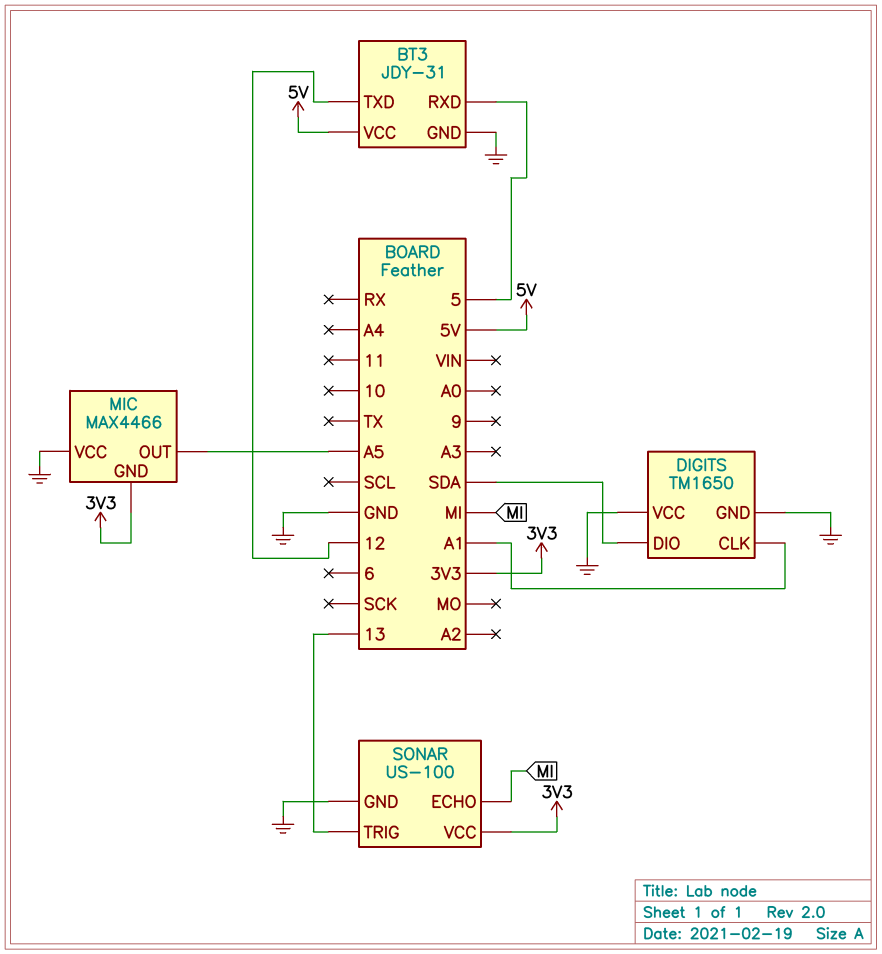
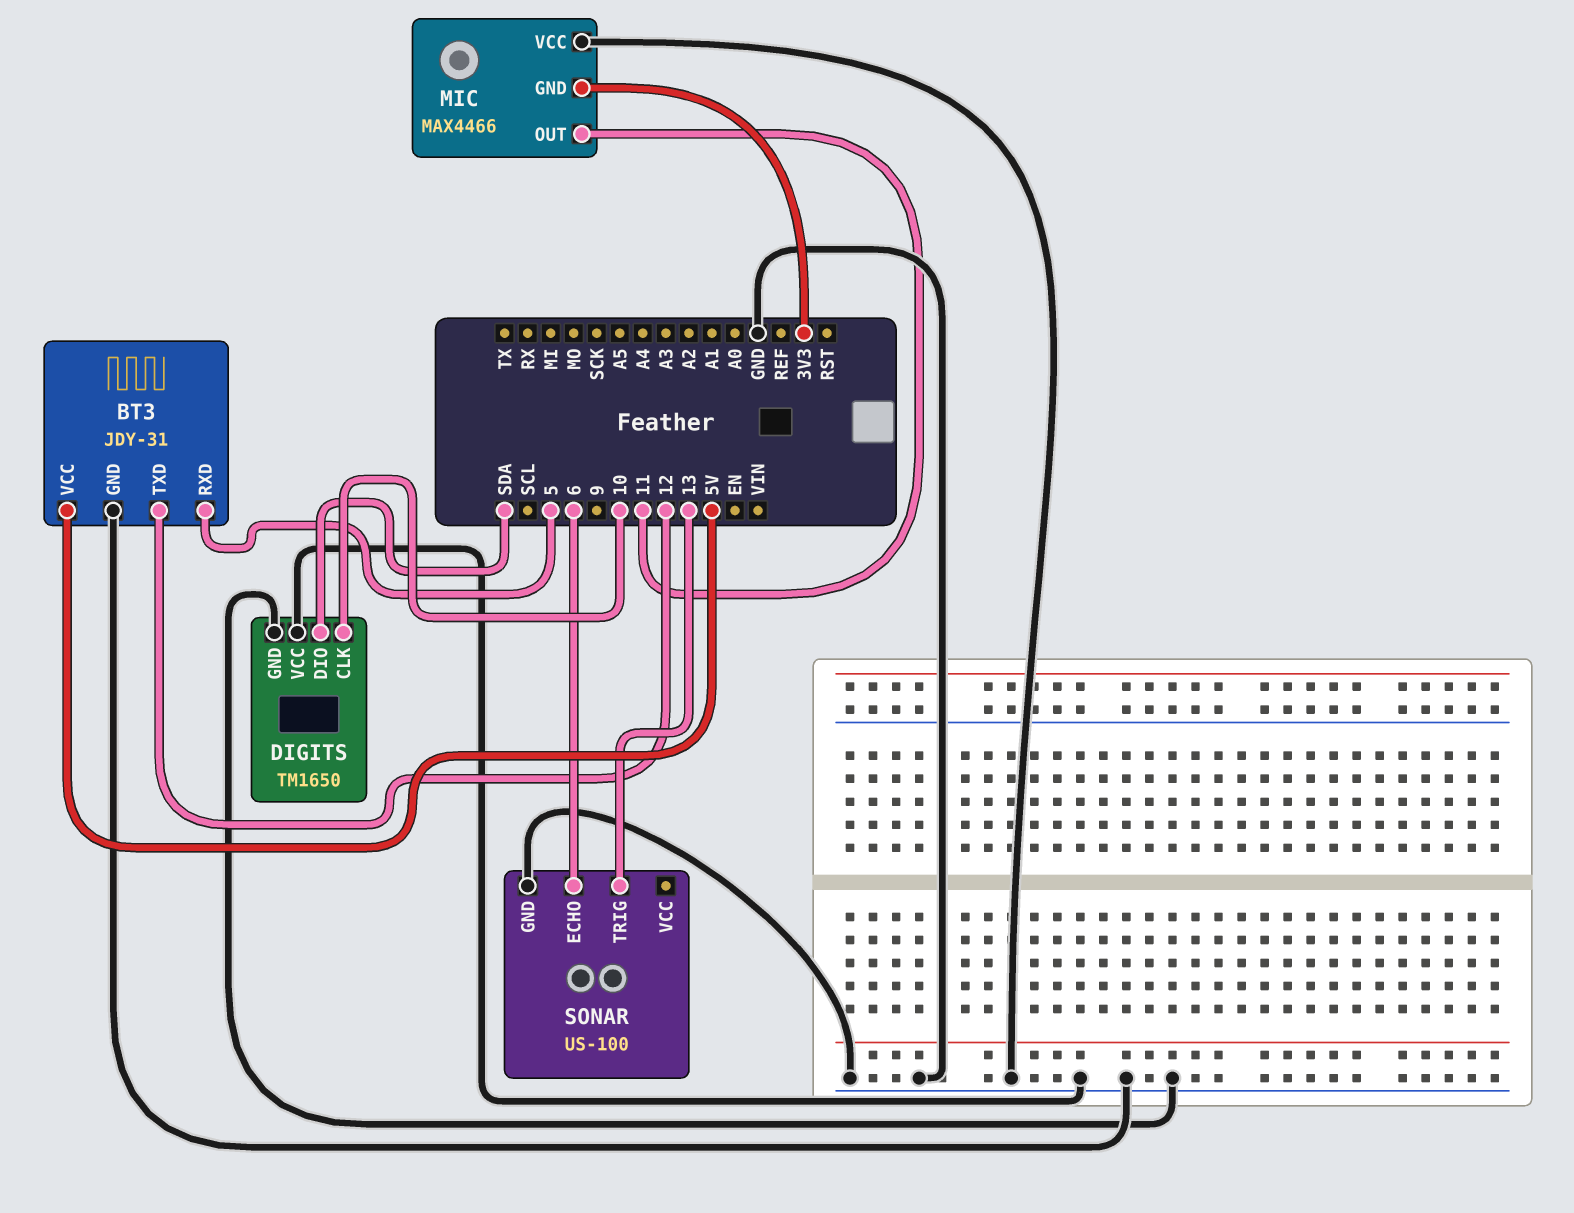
DIGITS pin CLK: A1 -> 10
MIC pin OUT: A5 -> 11
SONAR pin ECHO: MI -> 6
SONAR pin VCC: 3V3 -> none

